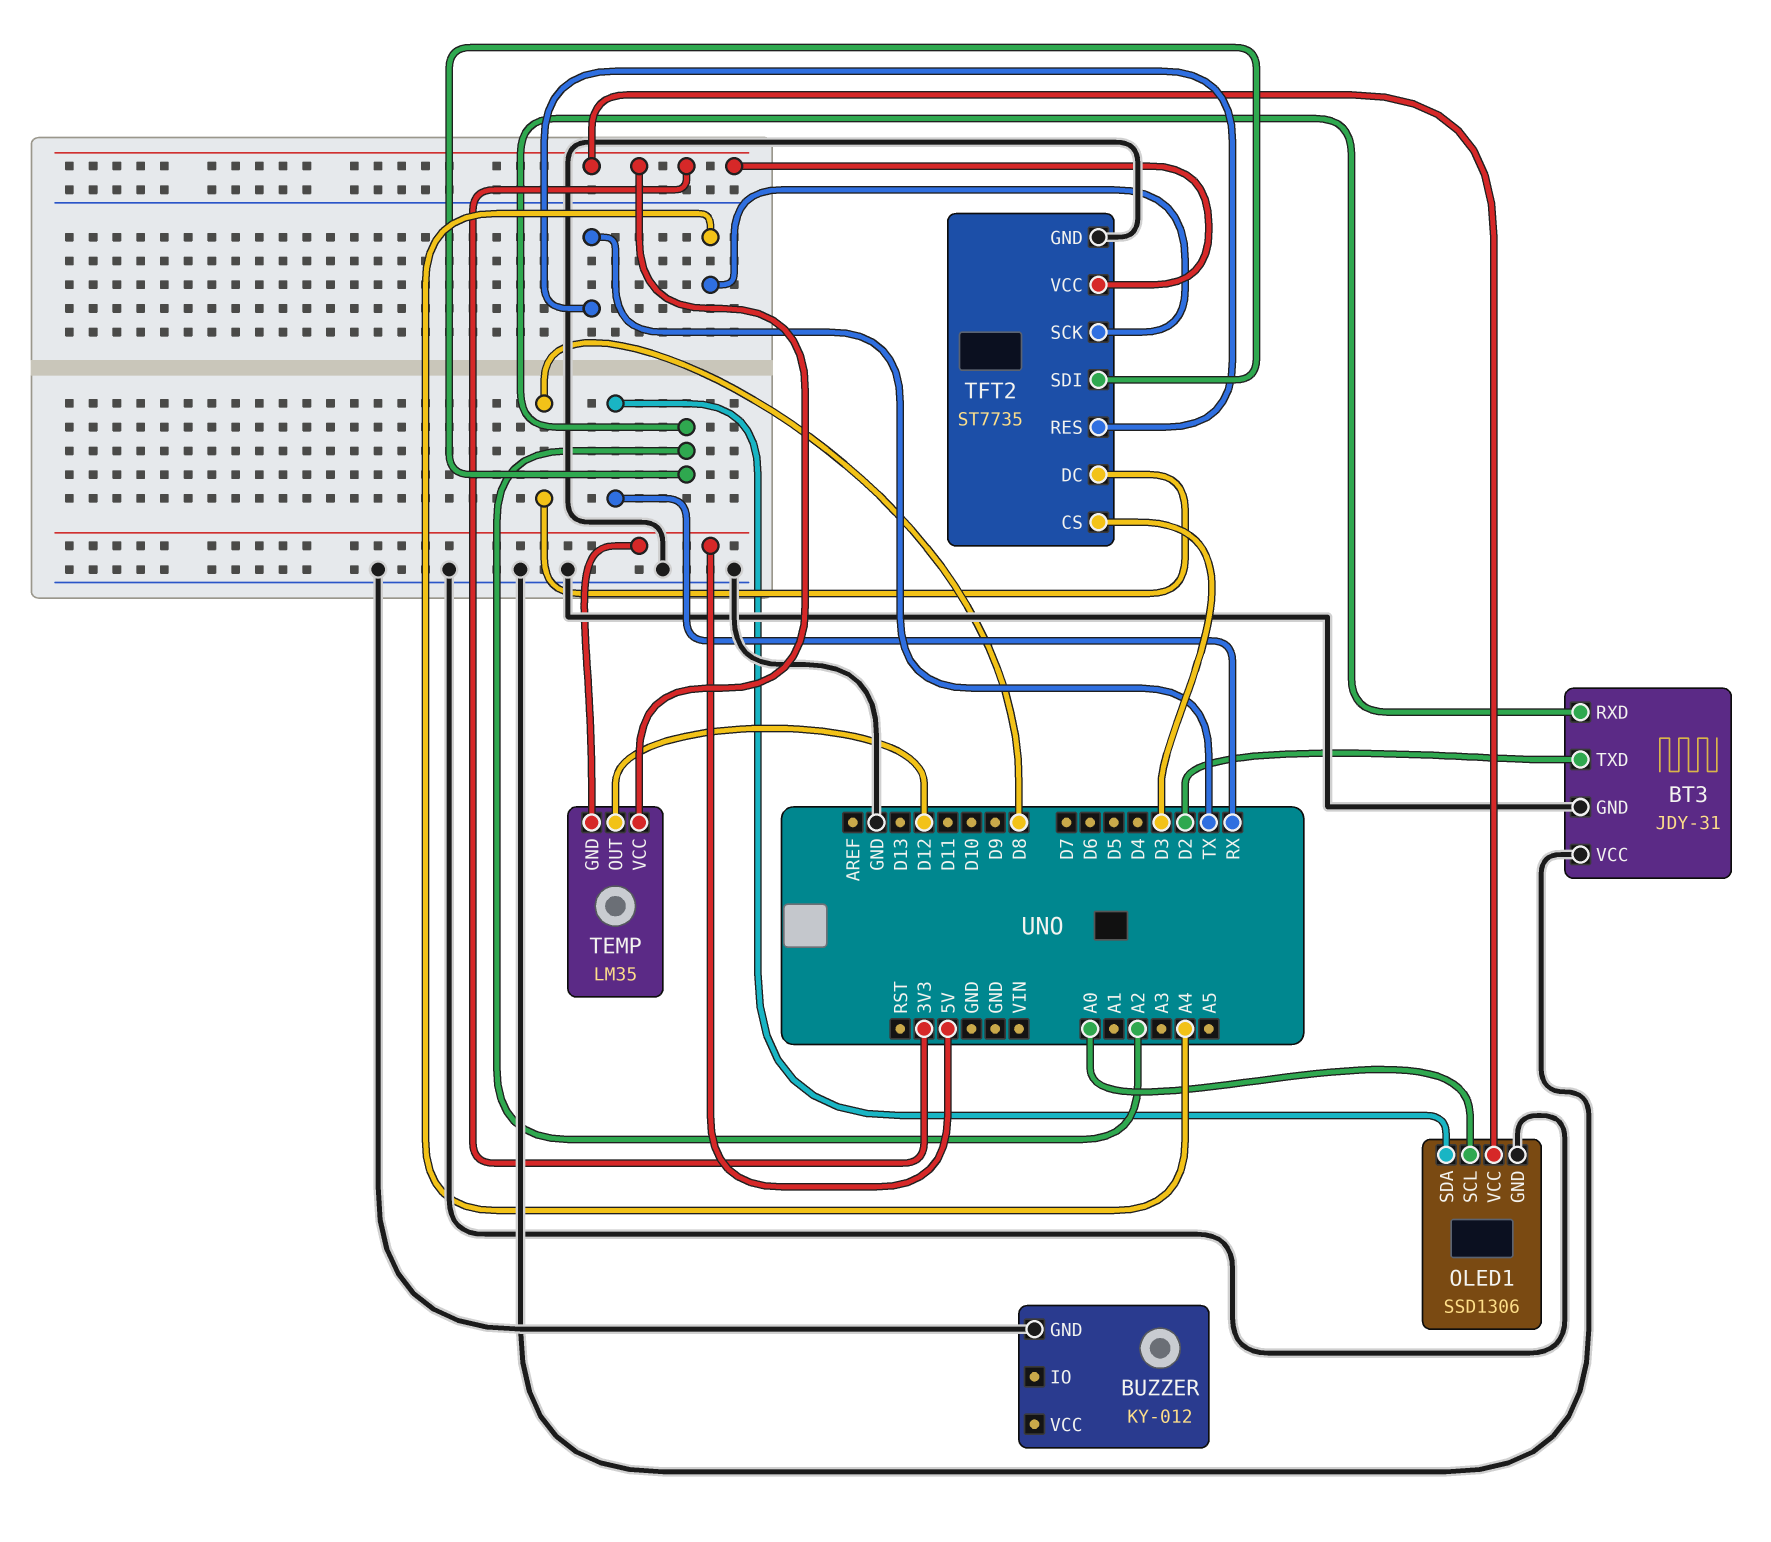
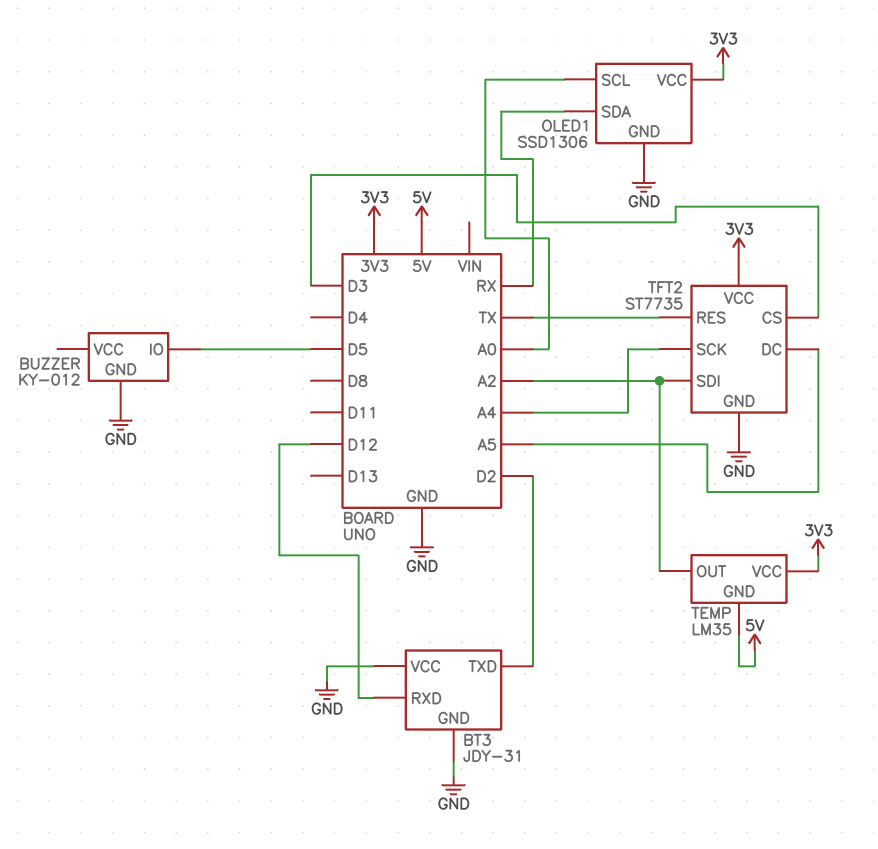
BT3 pin RXD: A2 -> D12
BUZZER pin IO: none -> D5
TEMP pin OUT: D12 -> A2
TFT2 pin DC: D8 -> A5

